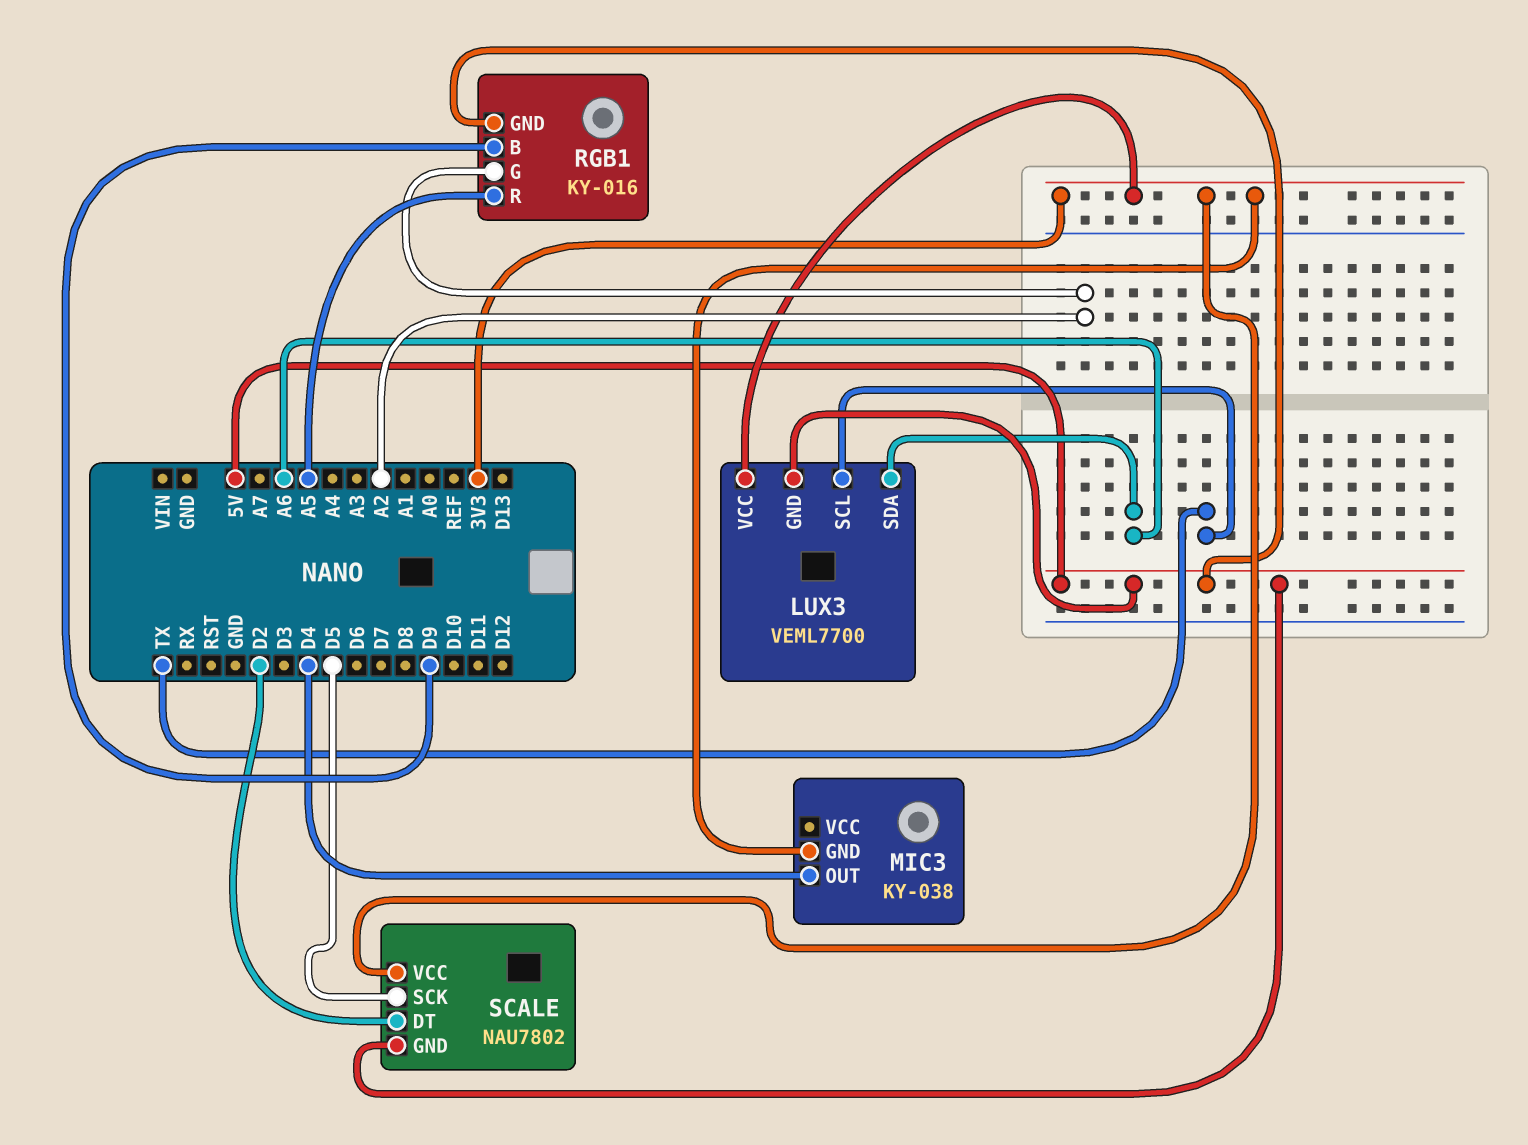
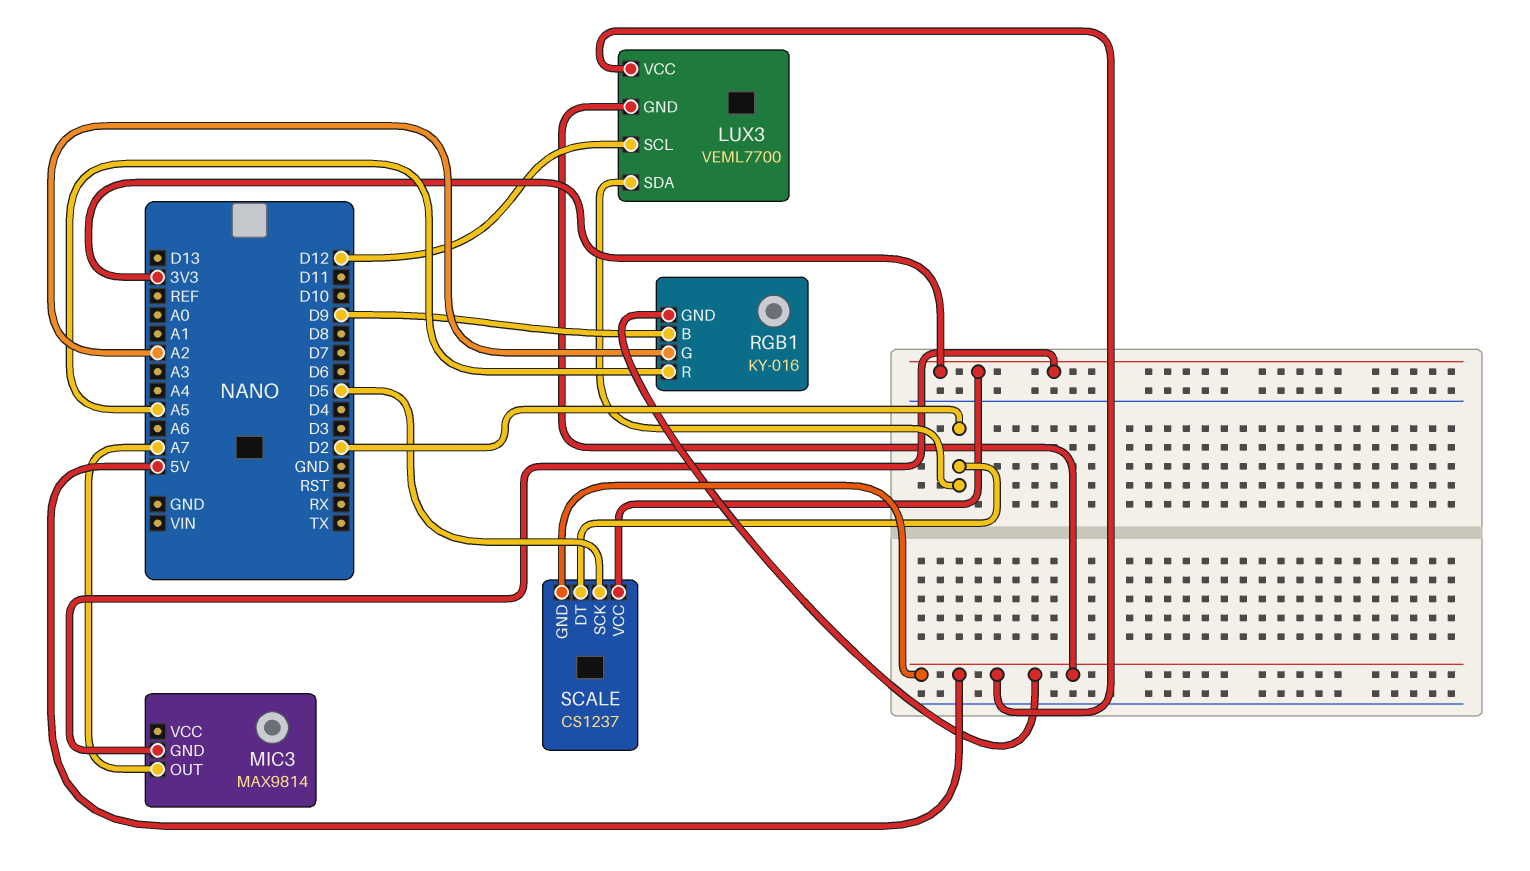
LUX3 pin SCL: TX -> D12
LUX3 pin SDA: A6 -> D2
LUX3 pin VCC: 3V3 -> 5V
MIC3: KY-038 -> MAX9814
MIC3 pin OUT: D4 -> A7
SCALE: NAU7802 -> CS1237

